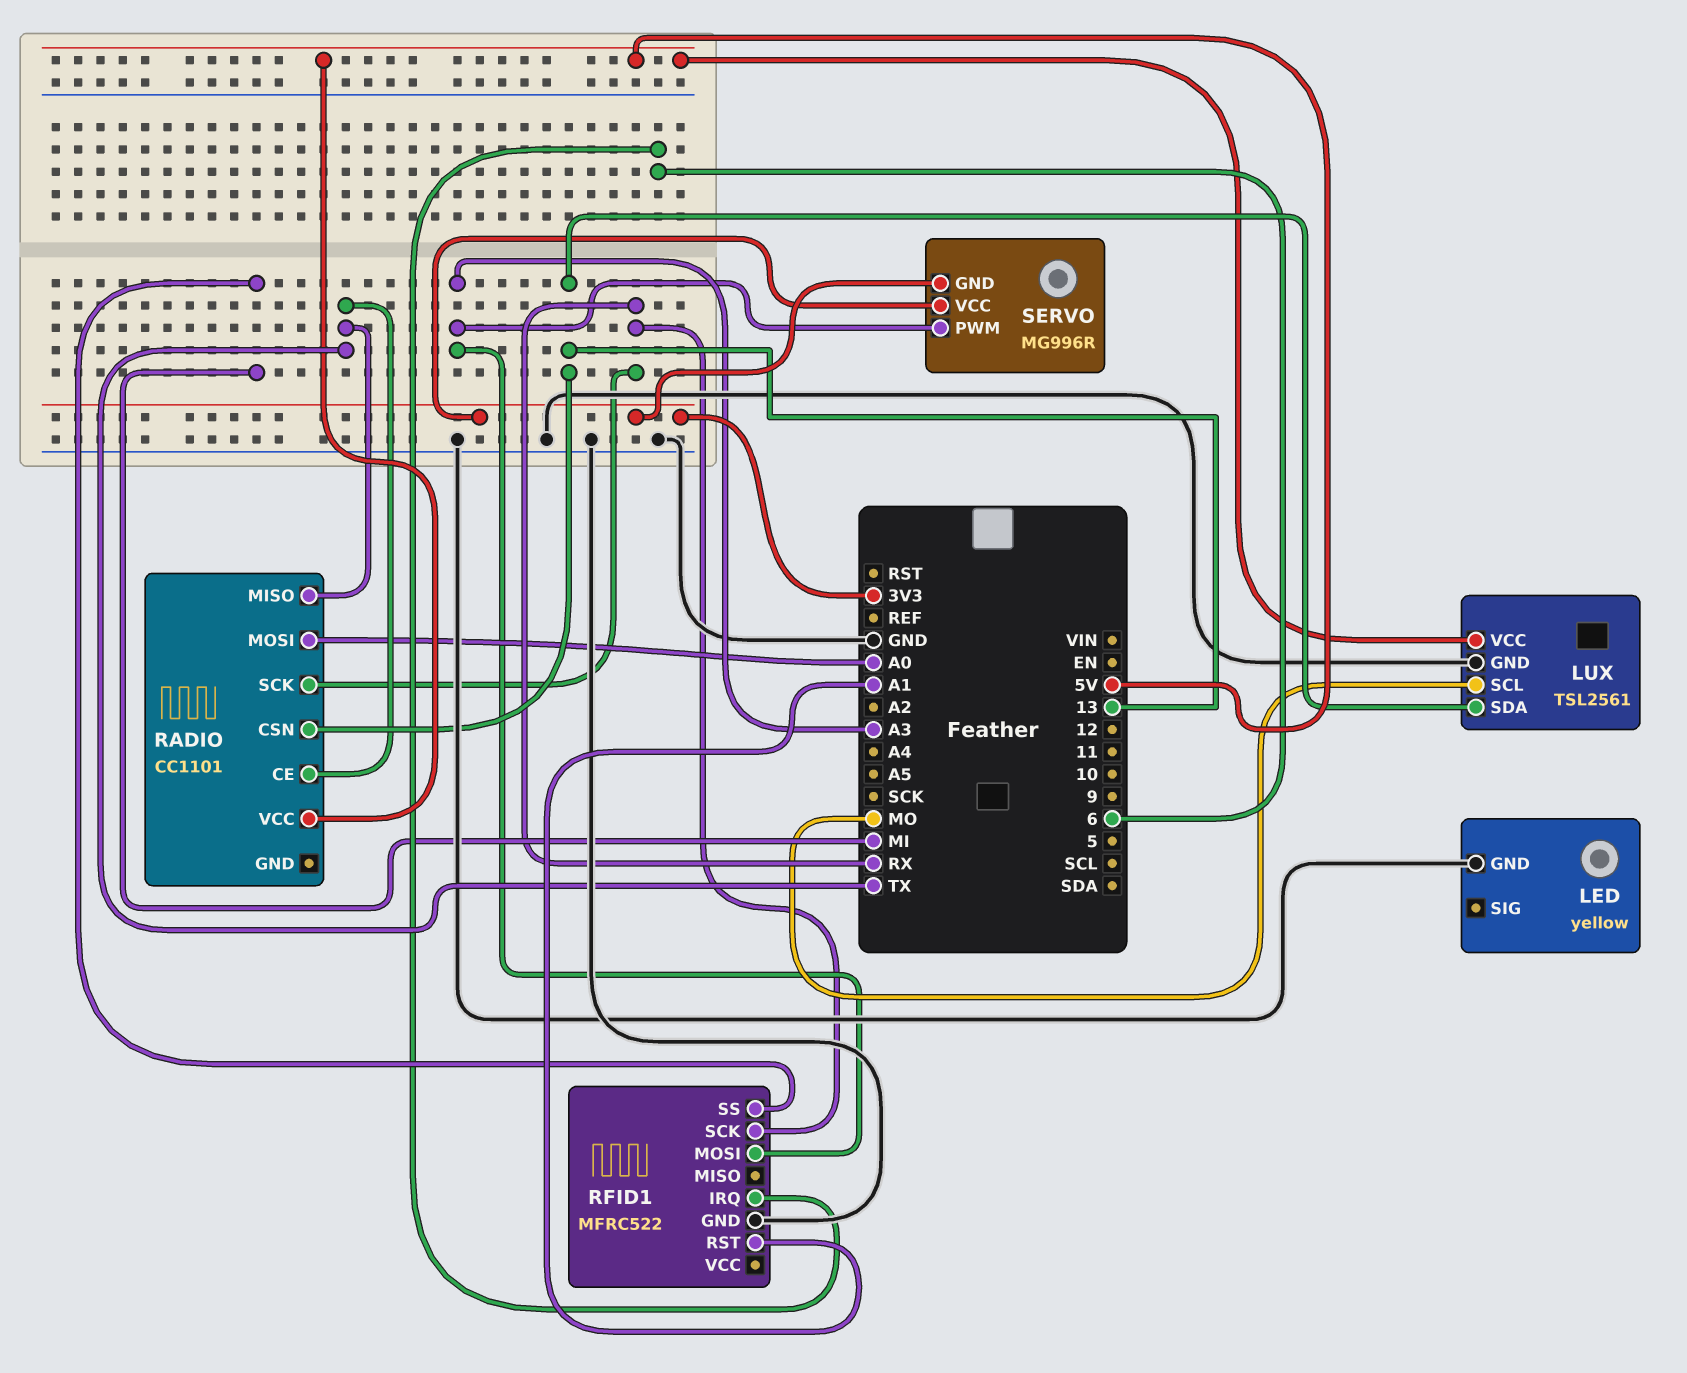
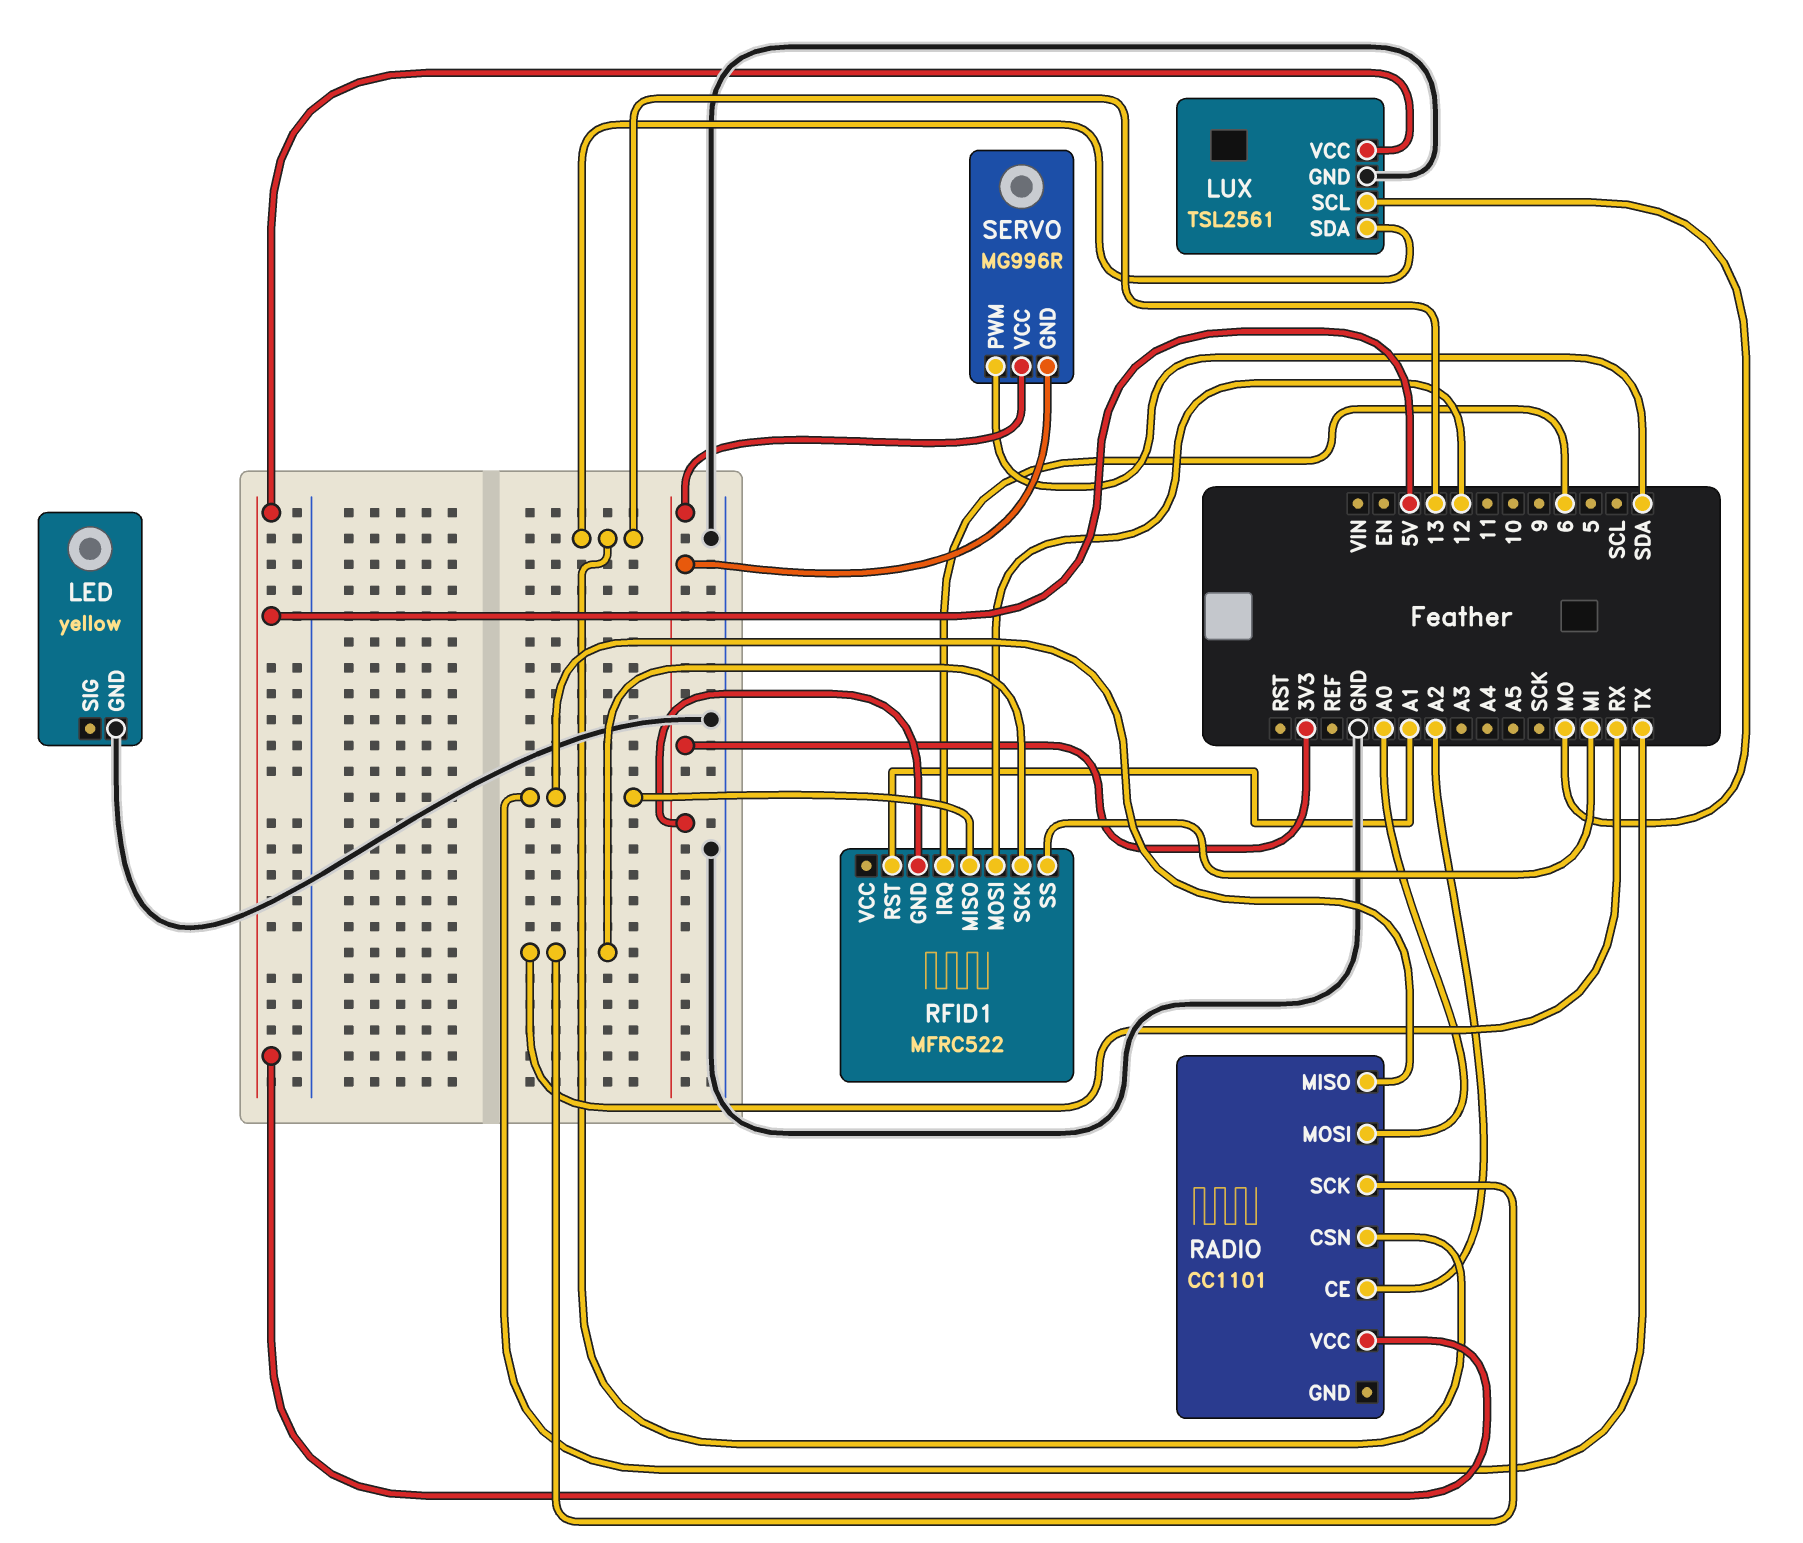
RADIO pin CE: TX -> A2
RFID1 pin GND: GND -> 3V3
RFID1 pin MISO: none -> TX
RFID1 pin MOSI: A3 -> 12
SERVO pin PWM: A3 -> SDA

